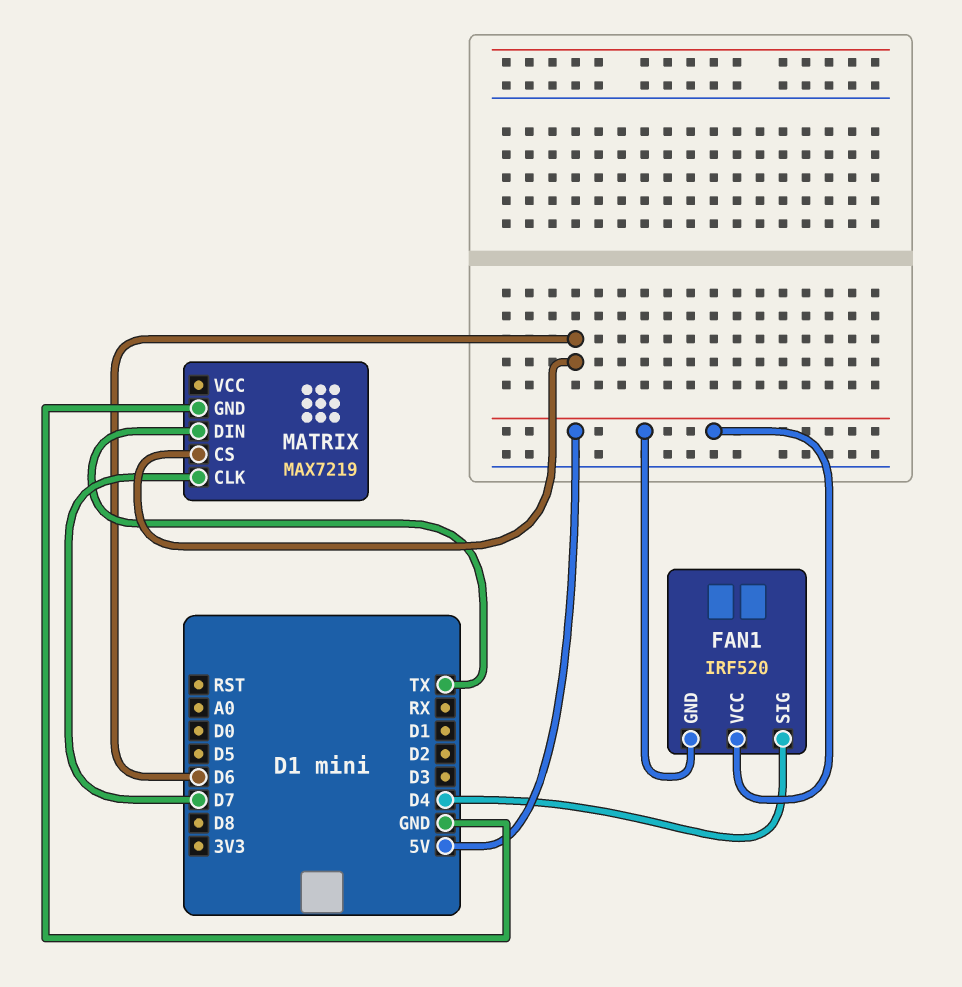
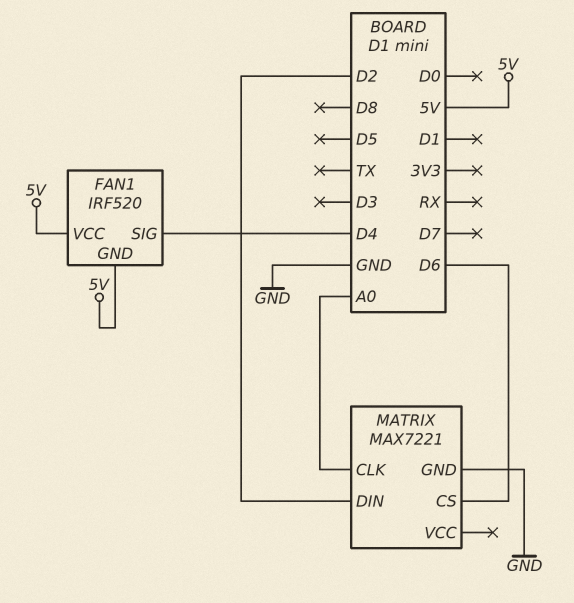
MATRIX: MAX7219 -> MAX7221
MATRIX pin CLK: D7 -> A0
MATRIX pin DIN: TX -> D2

